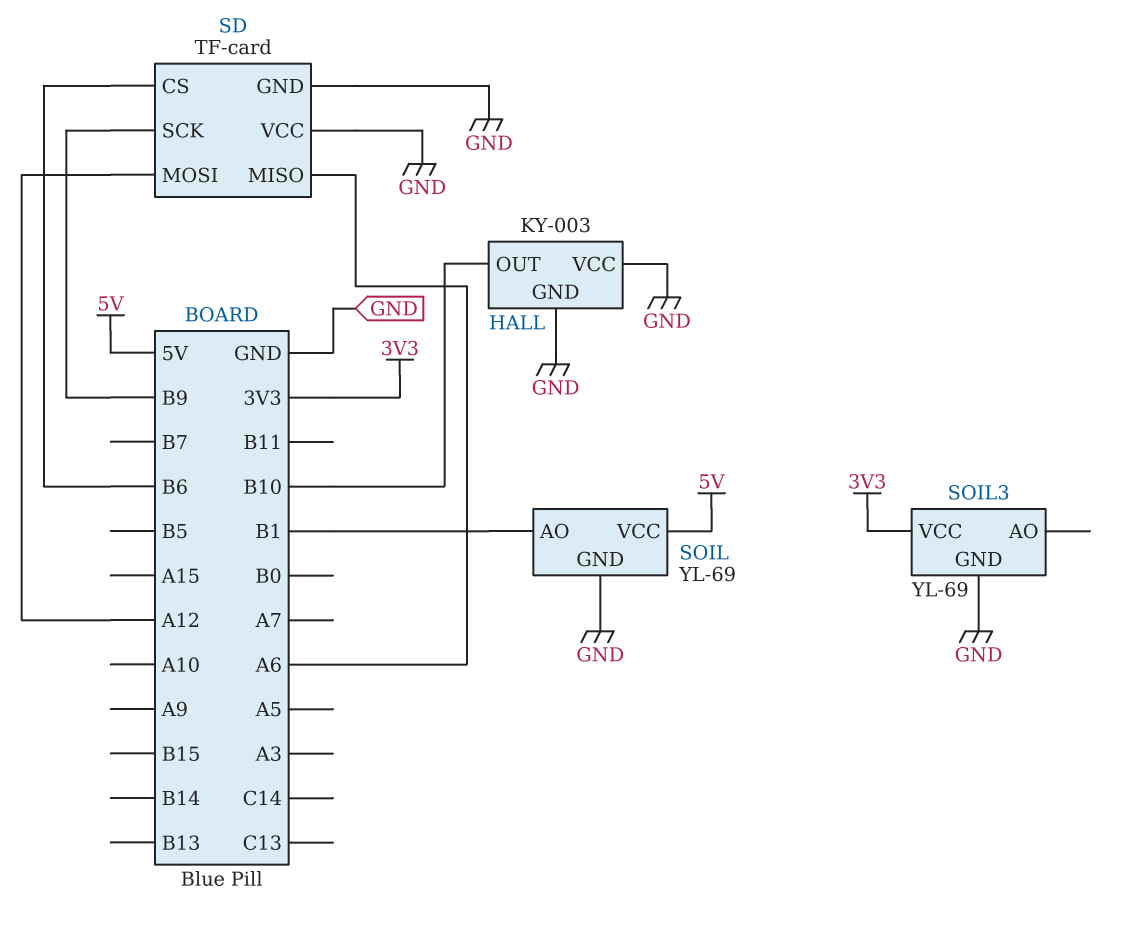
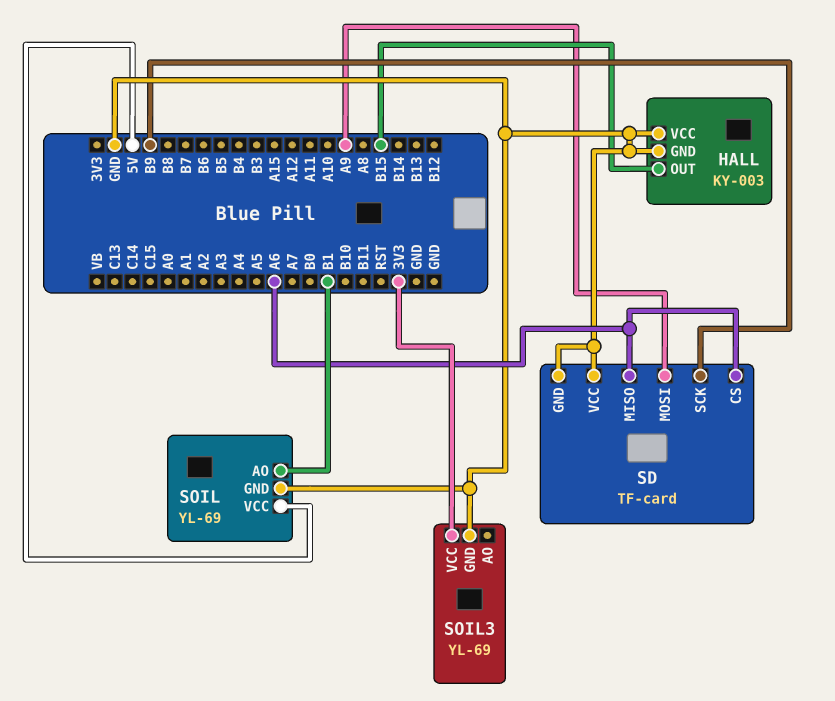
HALL pin OUT: B10 -> B15
SD pin CS: B6 -> A6
SD pin MOSI: A12 -> A9

